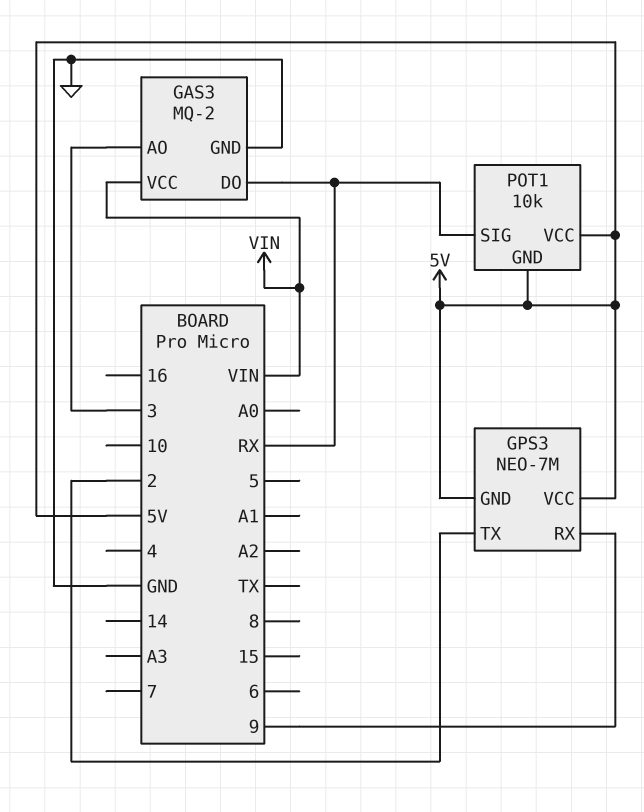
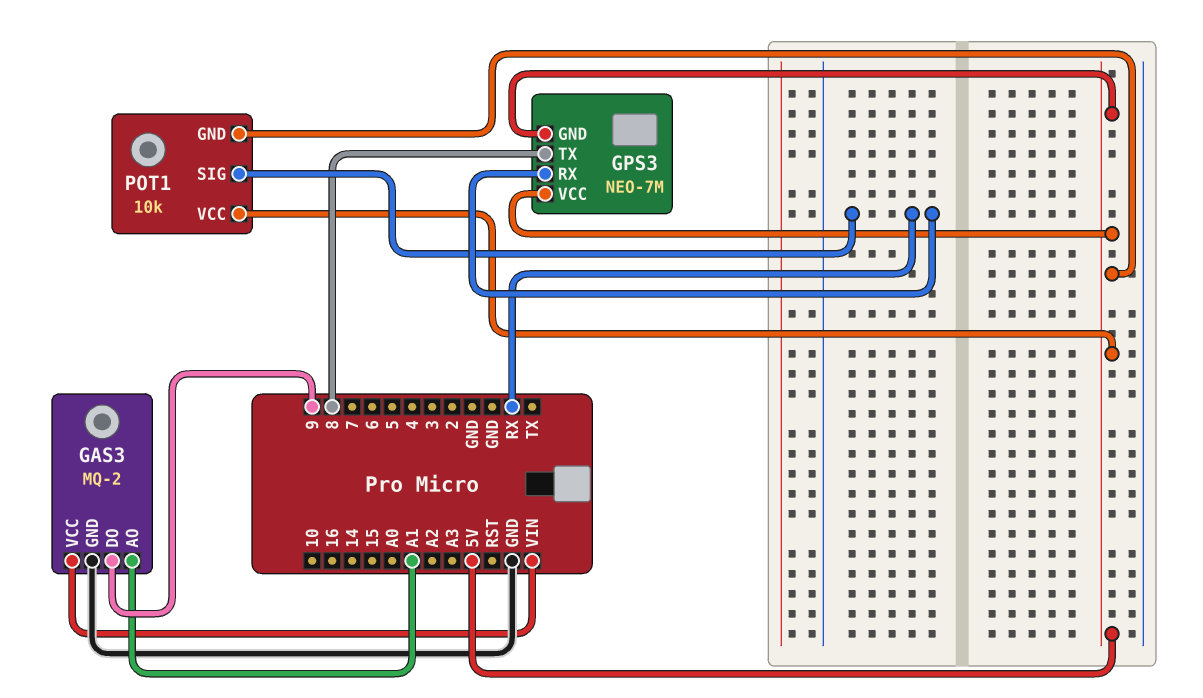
GAS3 pin AO: 3 -> A1
GAS3 pin DO: RX -> 9
GPS3 pin RX: 9 -> RX
GPS3 pin TX: 2 -> 8

